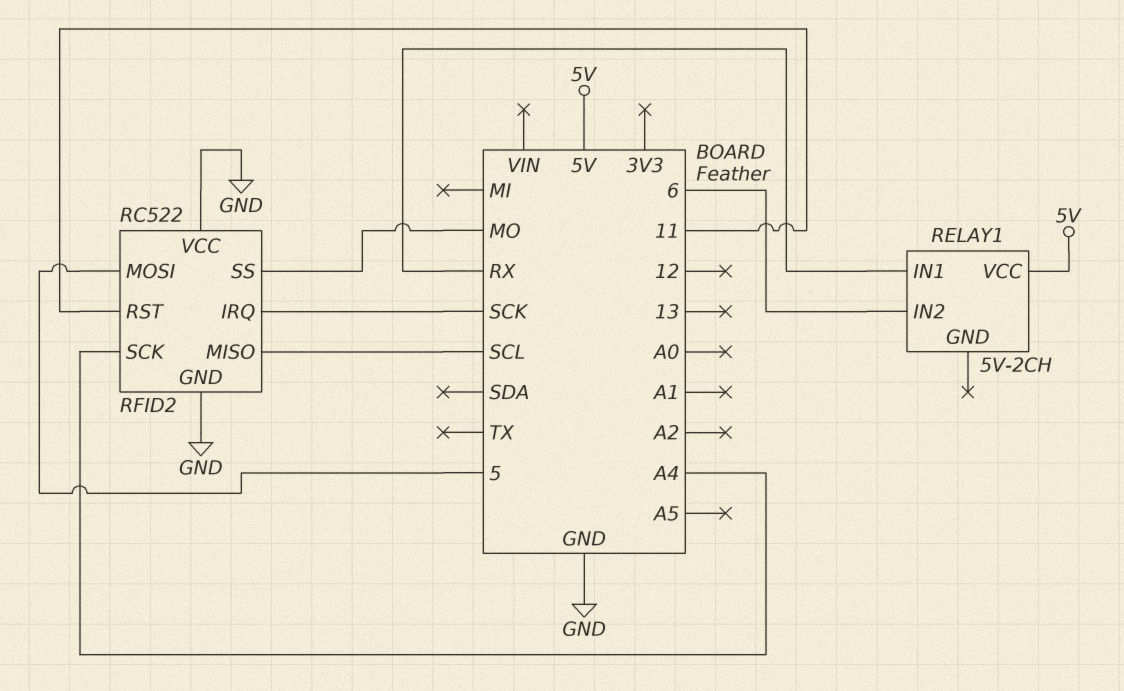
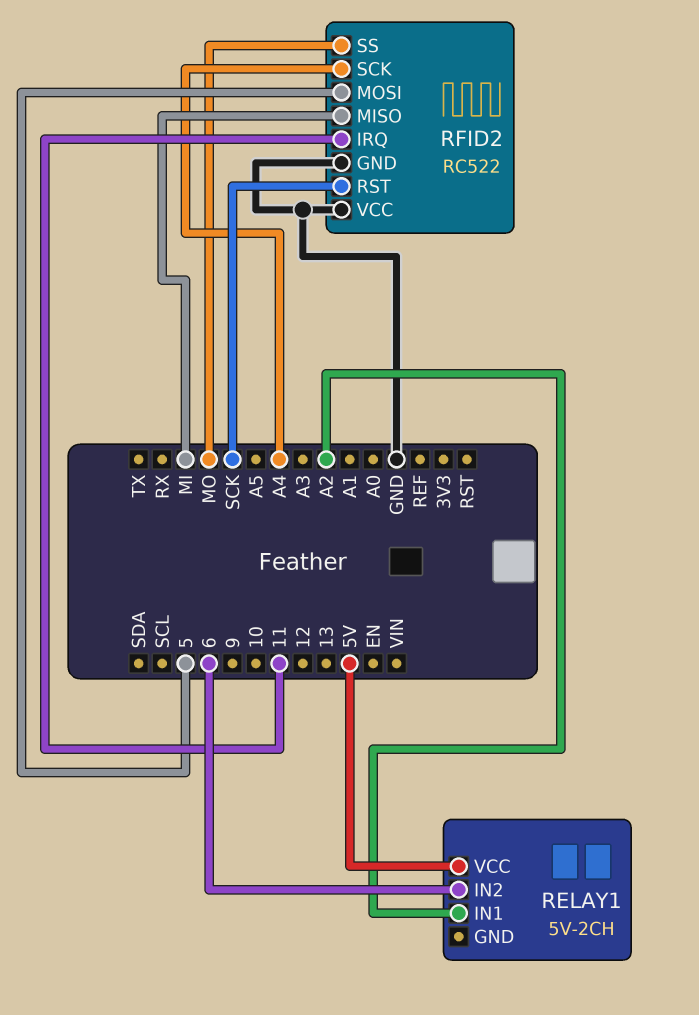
RELAY1 pin IN1: RX -> A2
RFID2 pin IRQ: SCK -> 11
RFID2 pin MISO: SCL -> MI
RFID2 pin RST: 11 -> SCK

